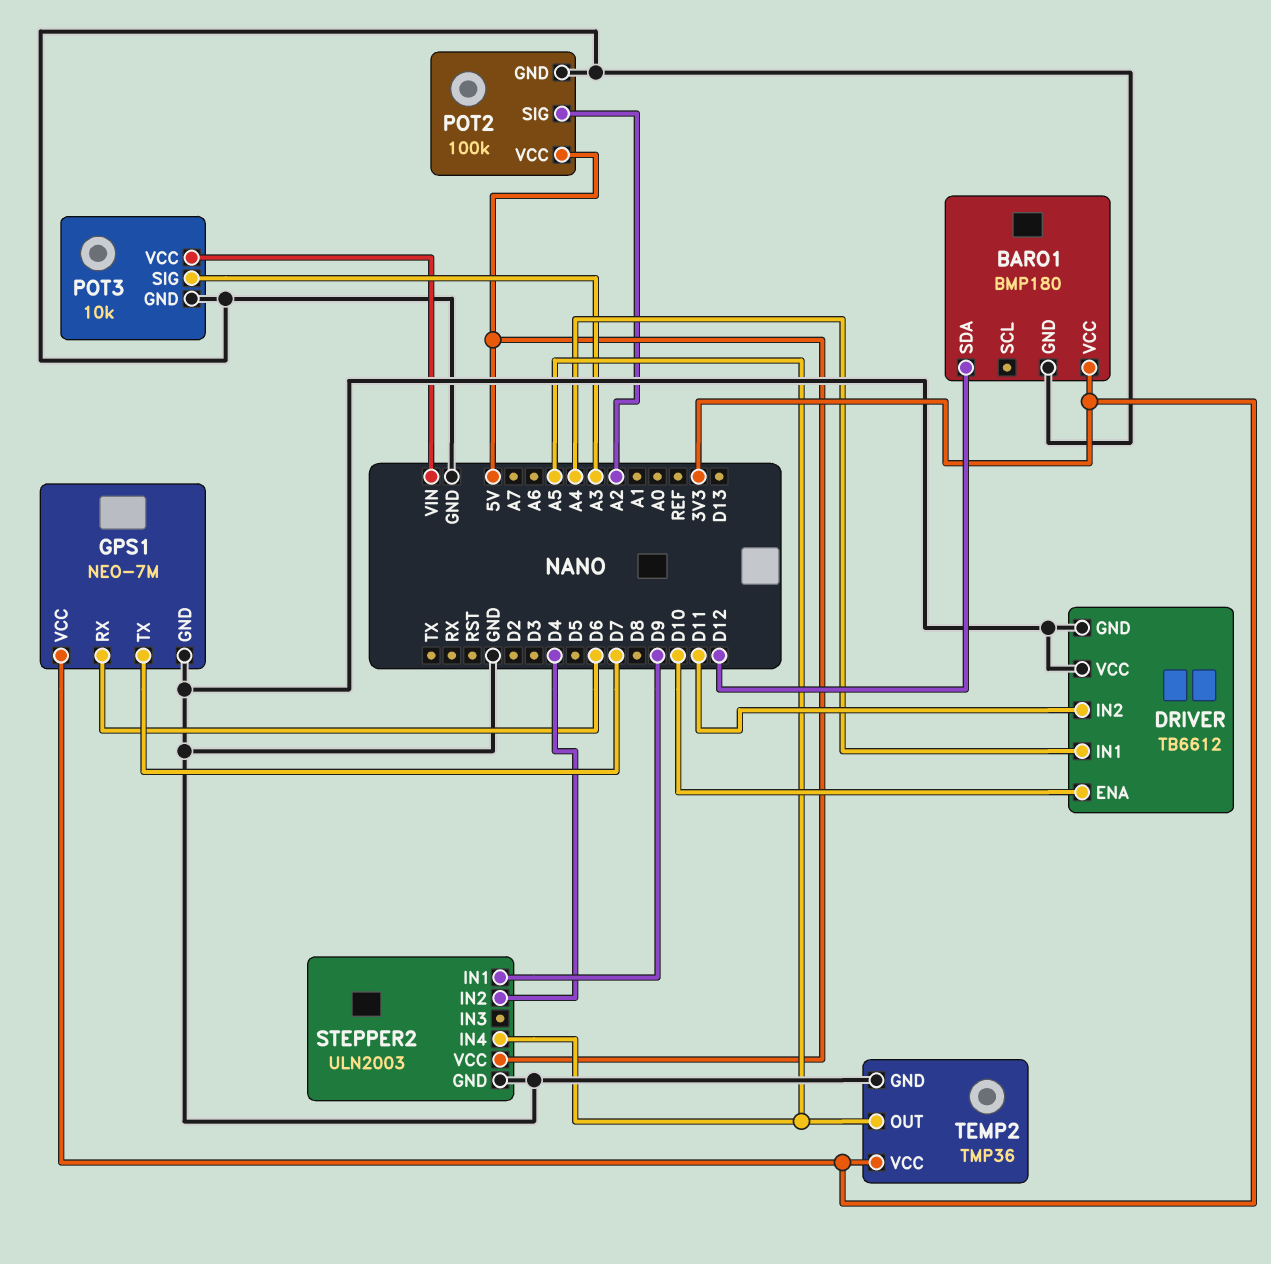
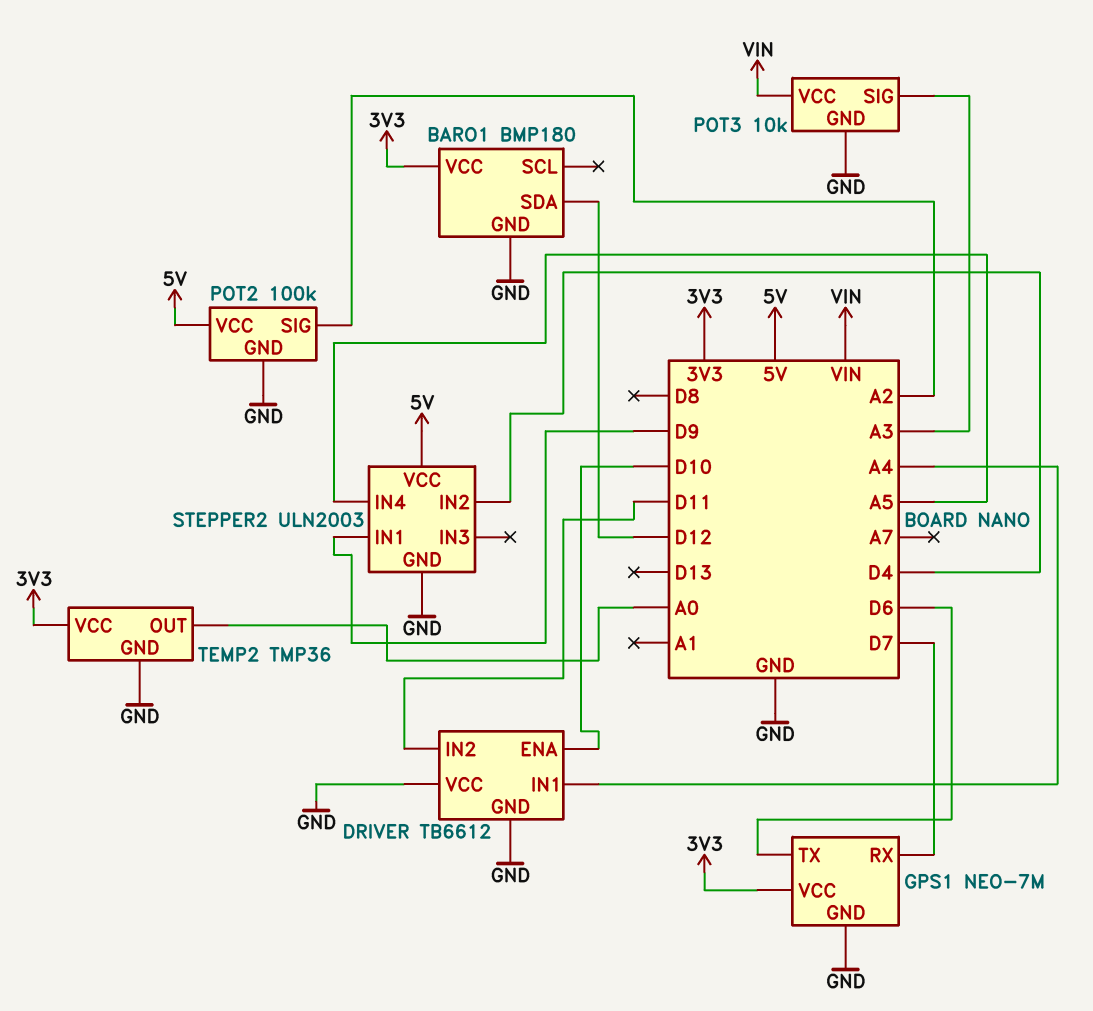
GPS1 pin RX: D6 -> D7
GPS1 pin TX: D7 -> D6
TEMP2 pin OUT: A5 -> A0

